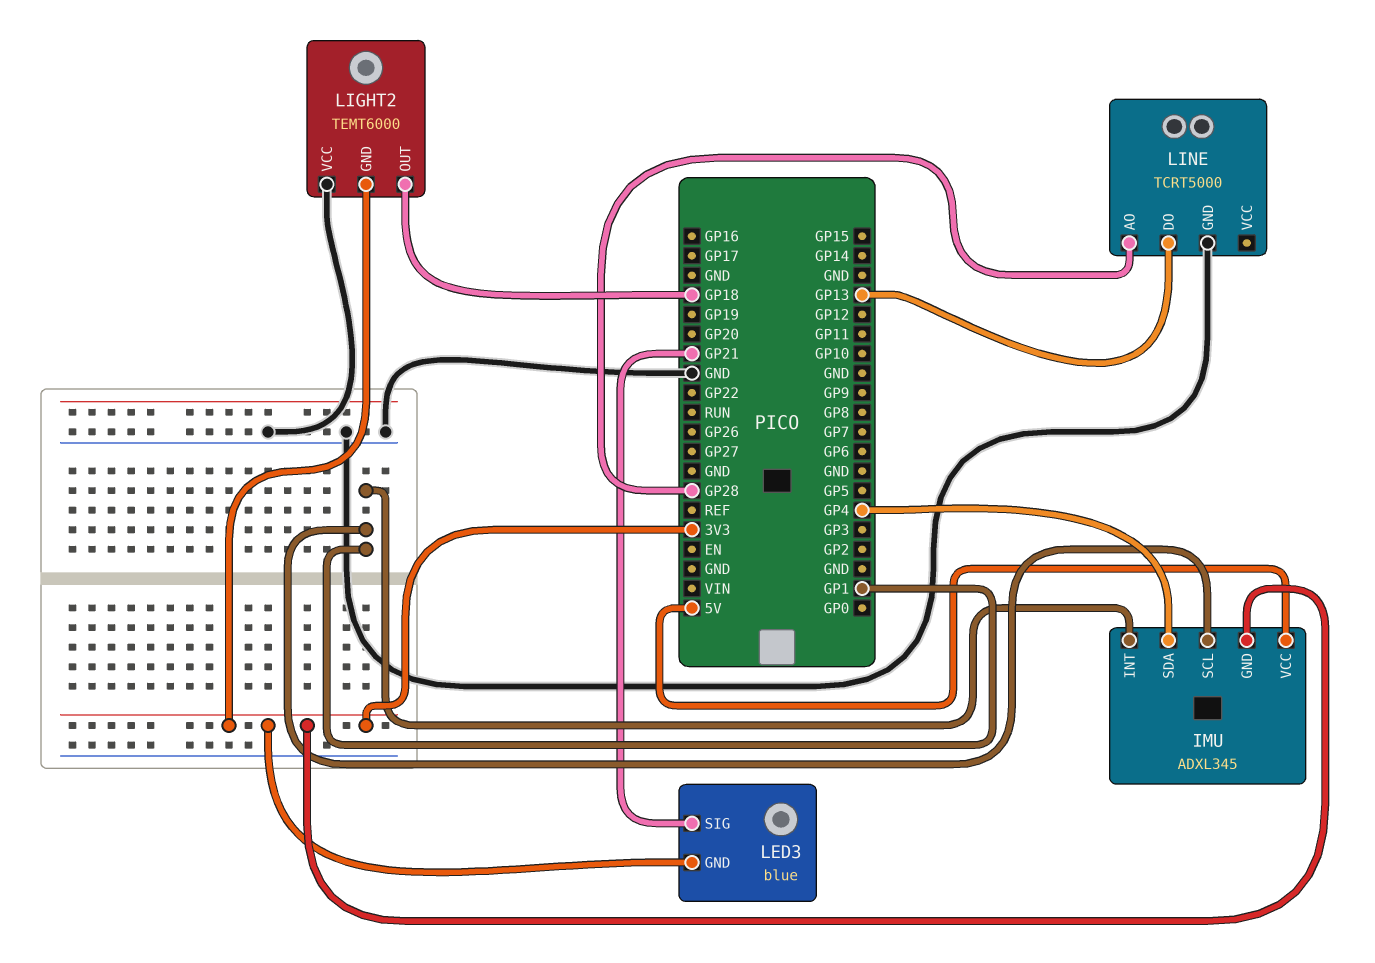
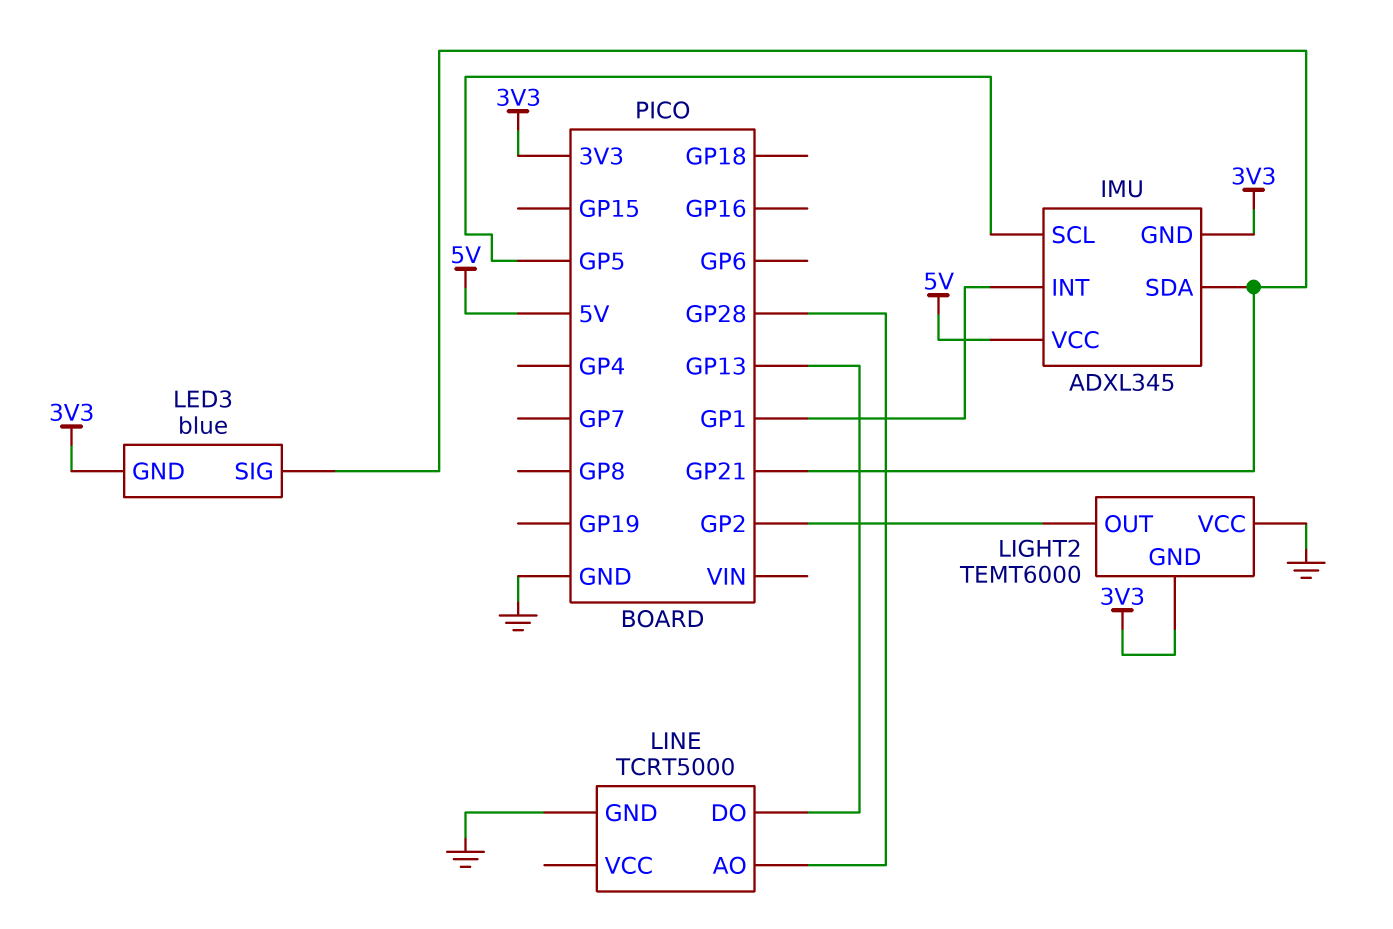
IMU pin SCL: GP1 -> GP5
IMU pin SDA: GP4 -> GP21
LIGHT2 pin OUT: GP18 -> GP2

